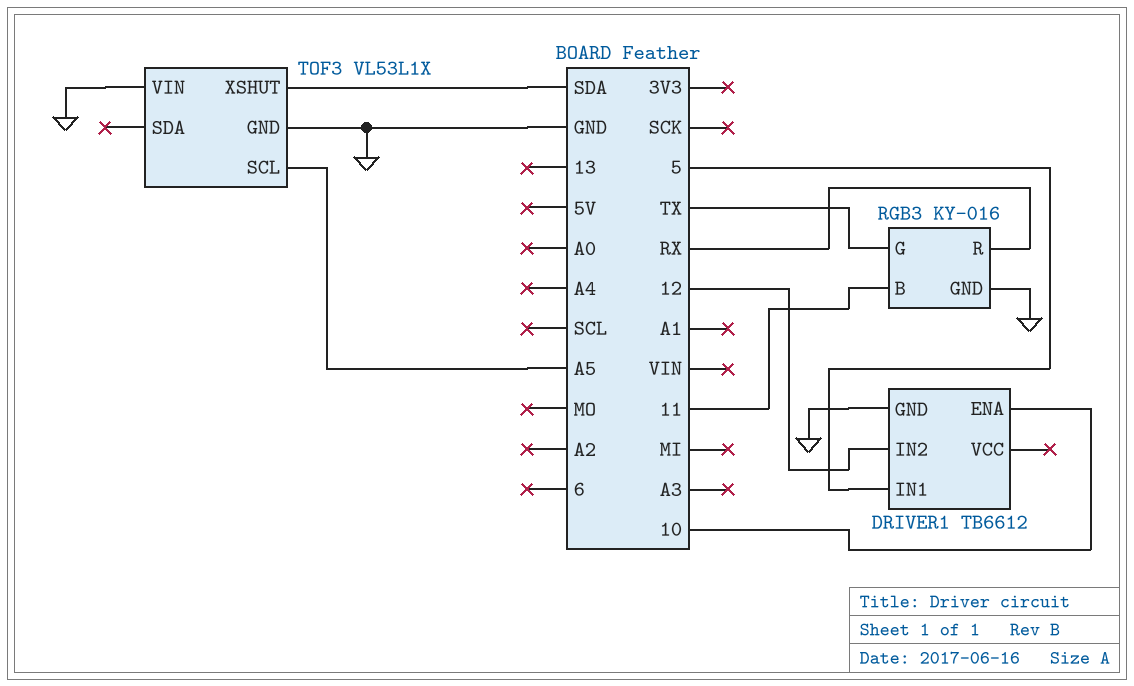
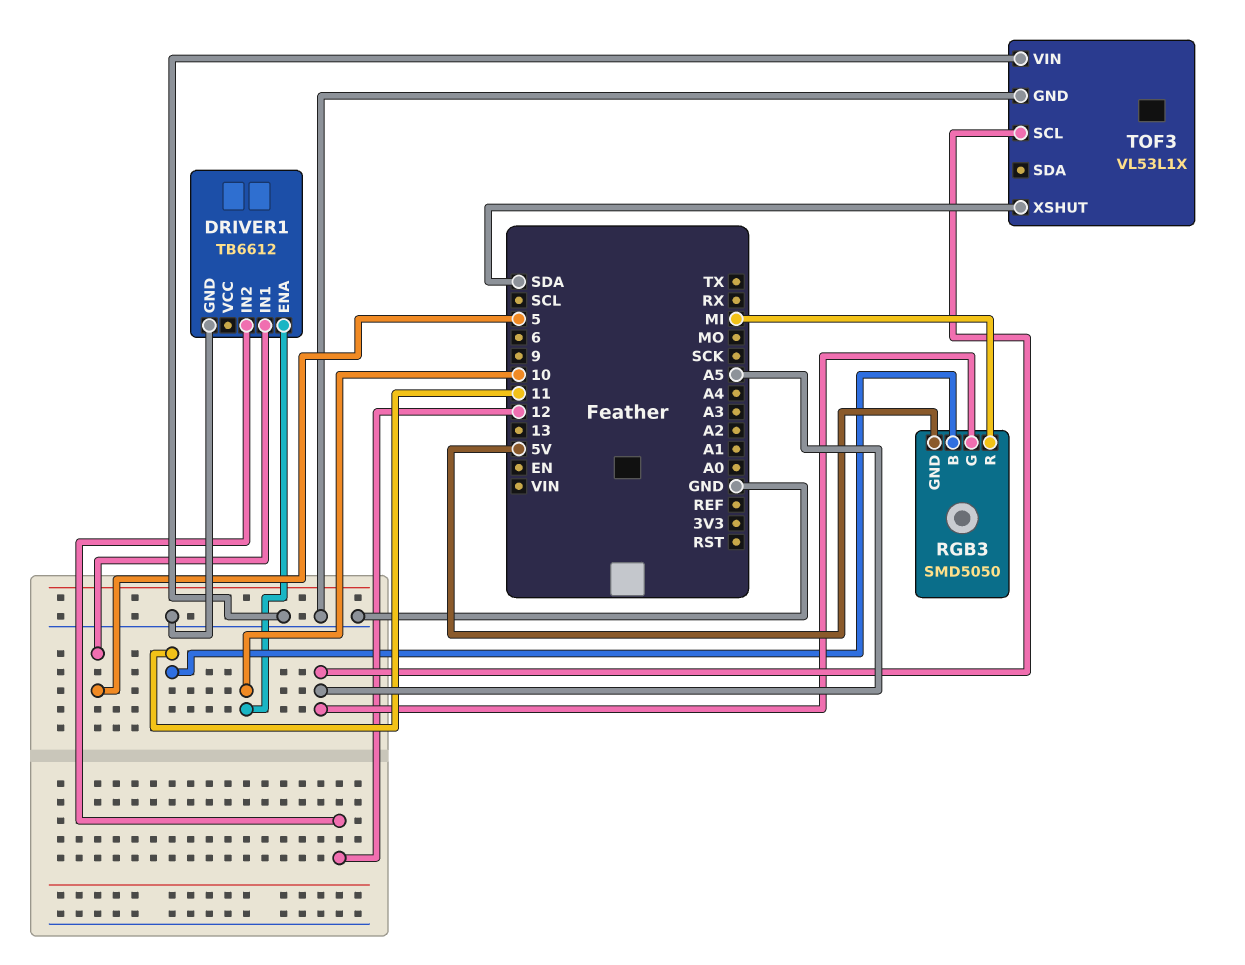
RGB3: KY-016 -> SMD5050
RGB3 pin G: TX -> A5
RGB3 pin GND: GND -> 5V
RGB3 pin R: RX -> MI

